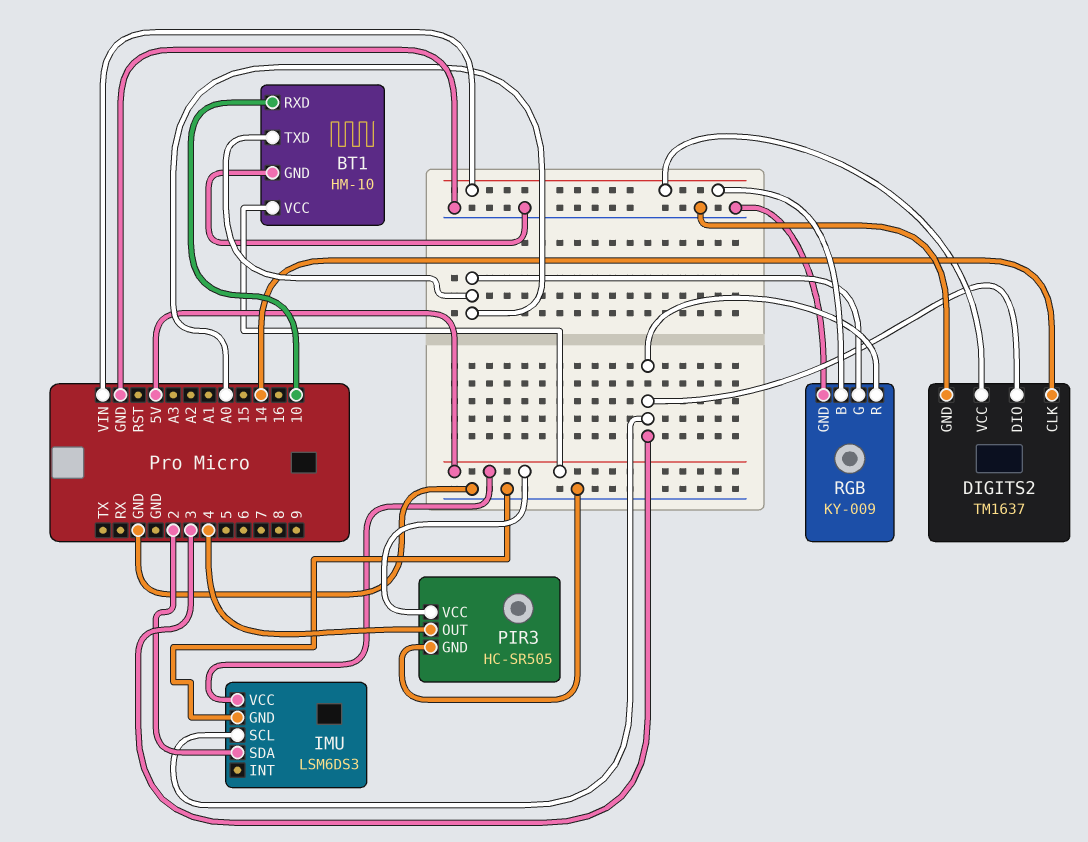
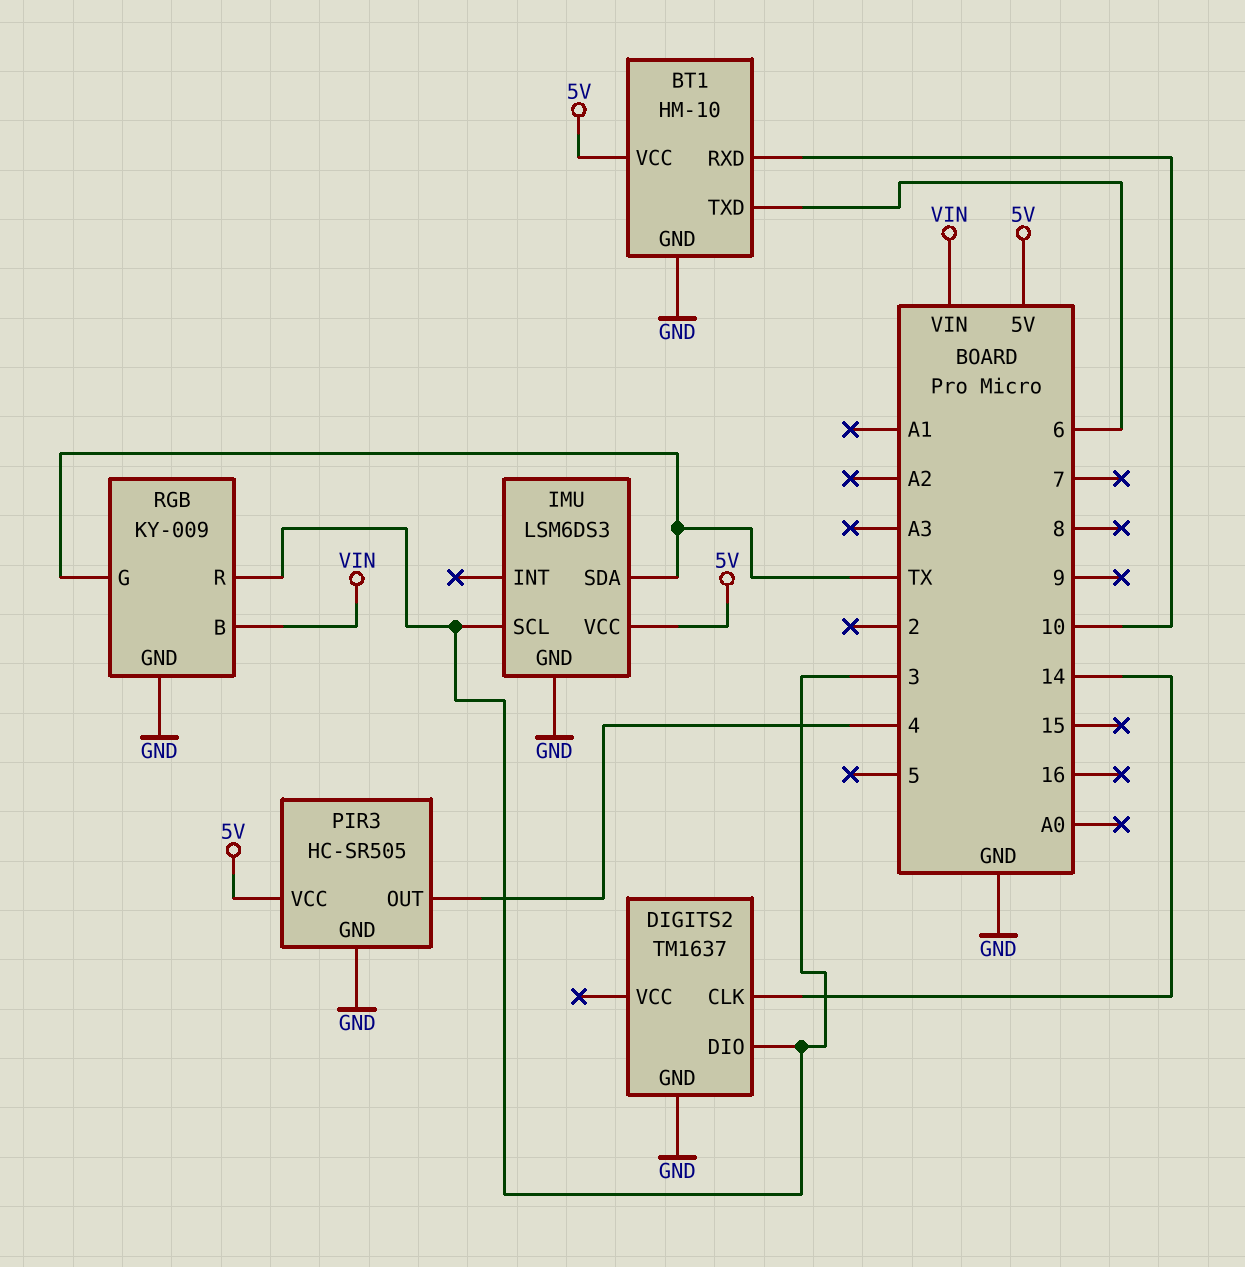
BT1 pin TXD: A0 -> 6
DIGITS2 pin VCC: VIN -> none
IMU pin SDA: 2 -> TX
RGB pin G: A0 -> TX

